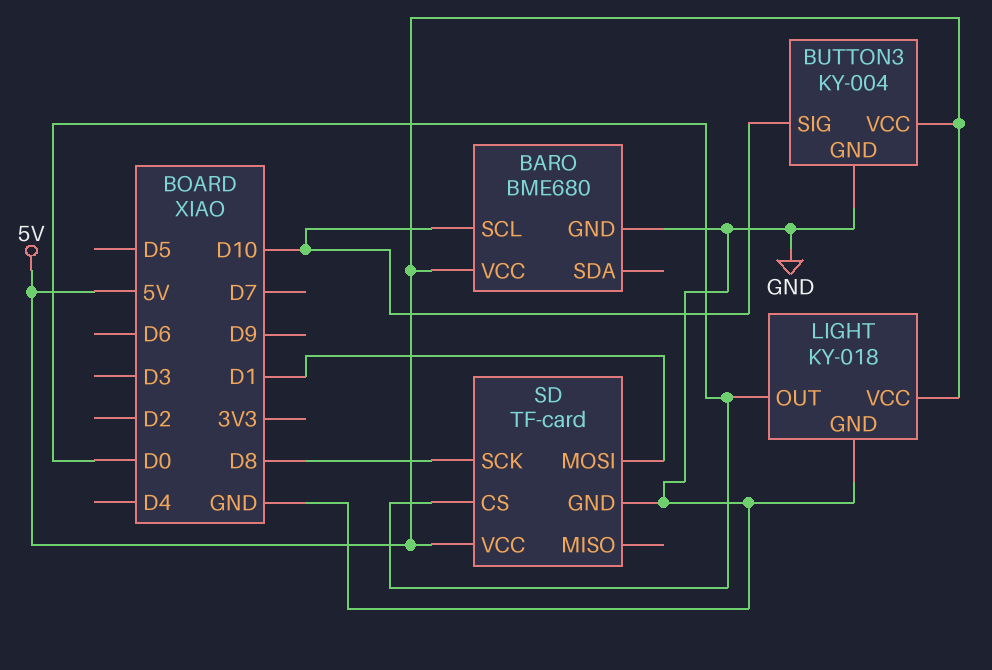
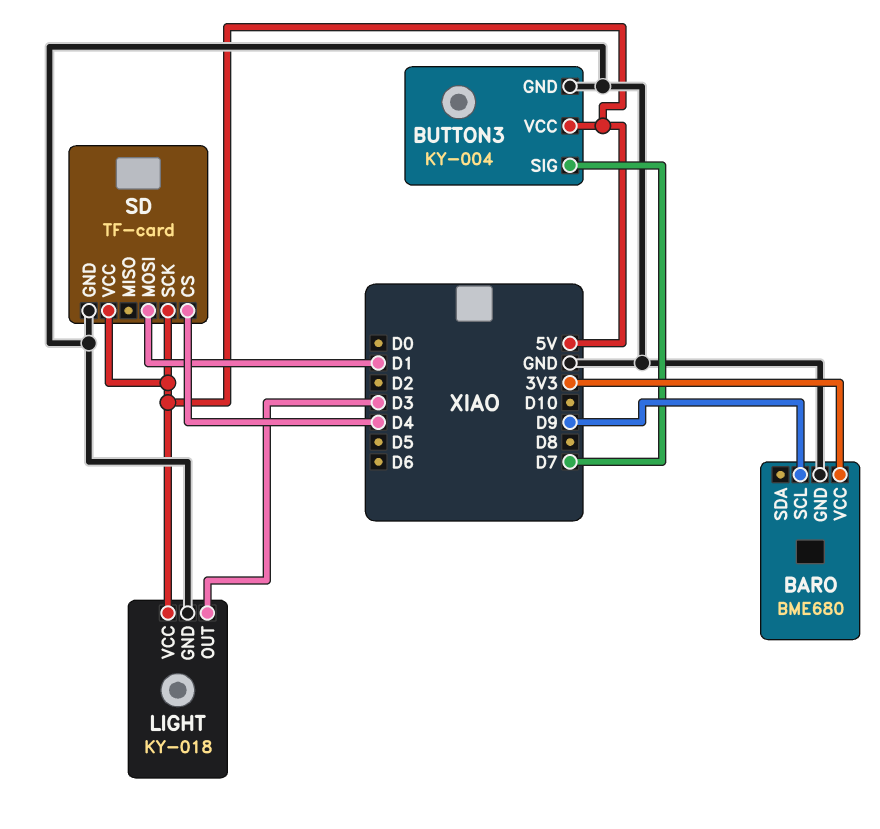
BARO pin SCL: D10 -> D9
BARO pin VCC: 5V -> 3V3
BUTTON3 pin SIG: D10 -> D7
LIGHT pin OUT: D0 -> D3
SD pin CS: D0 -> D4
SD pin SCK: D8 -> 5V

